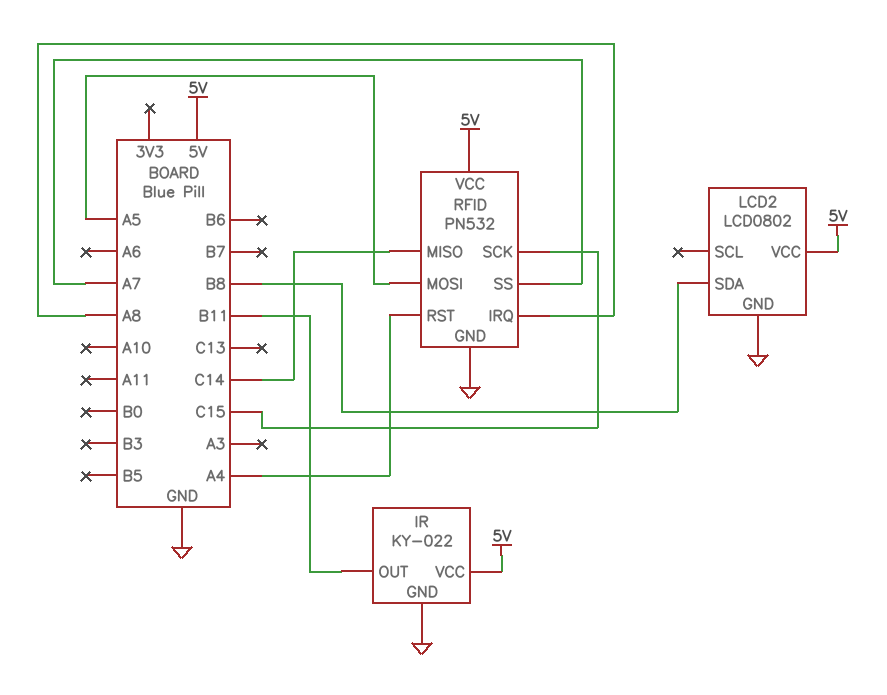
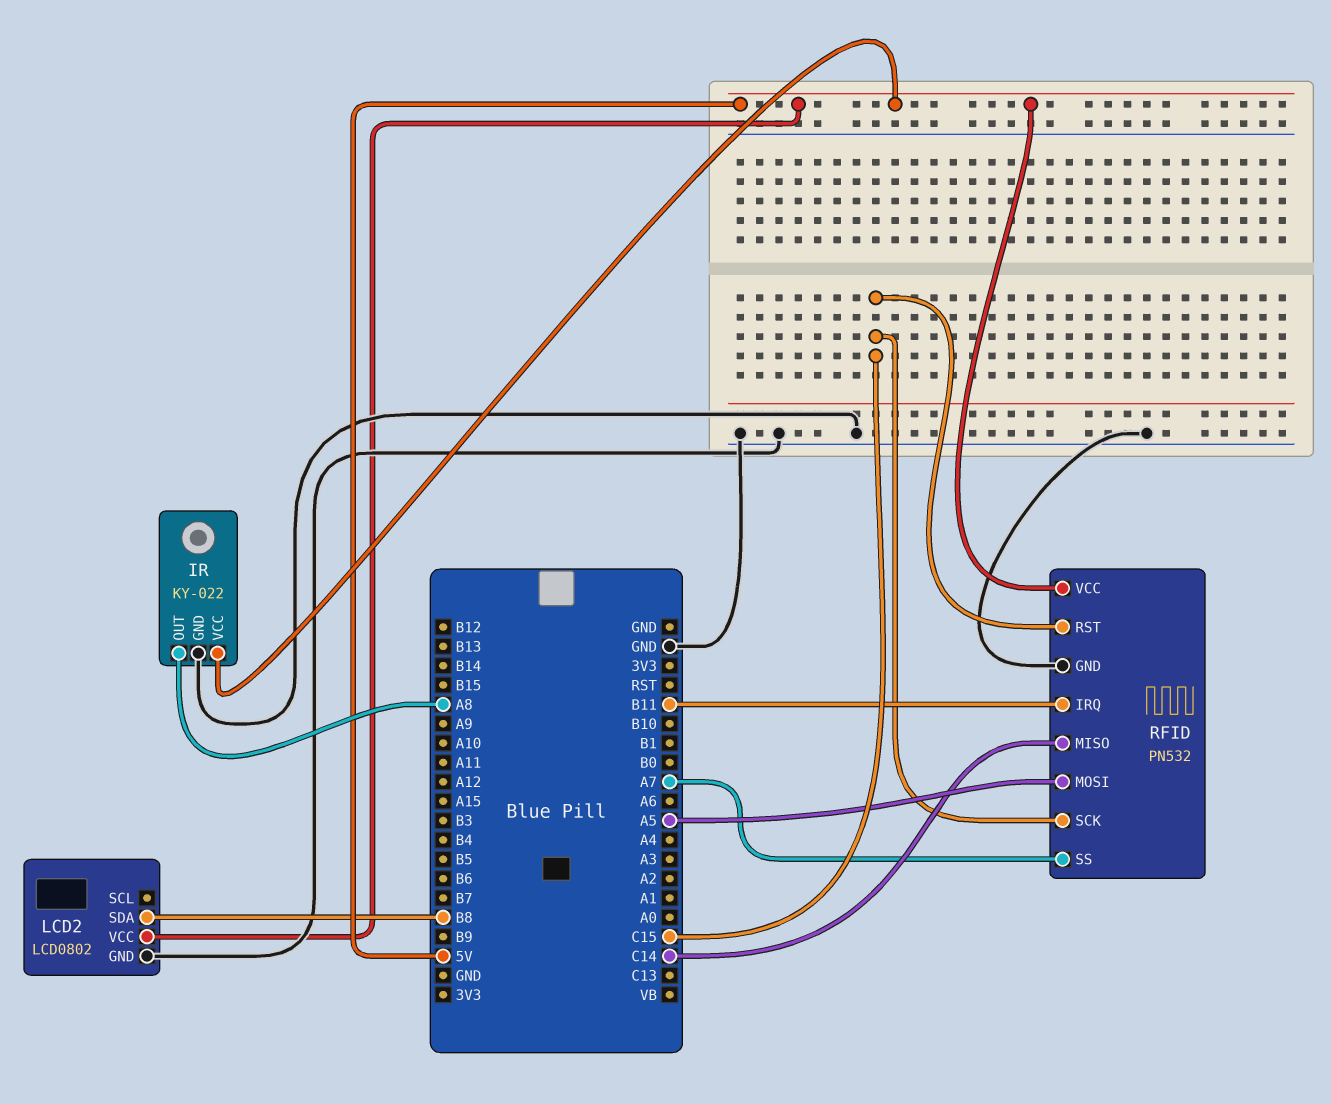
IR pin OUT: B11 -> A8
RFID pin IRQ: A8 -> B11
RFID pin RST: A4 -> C15

